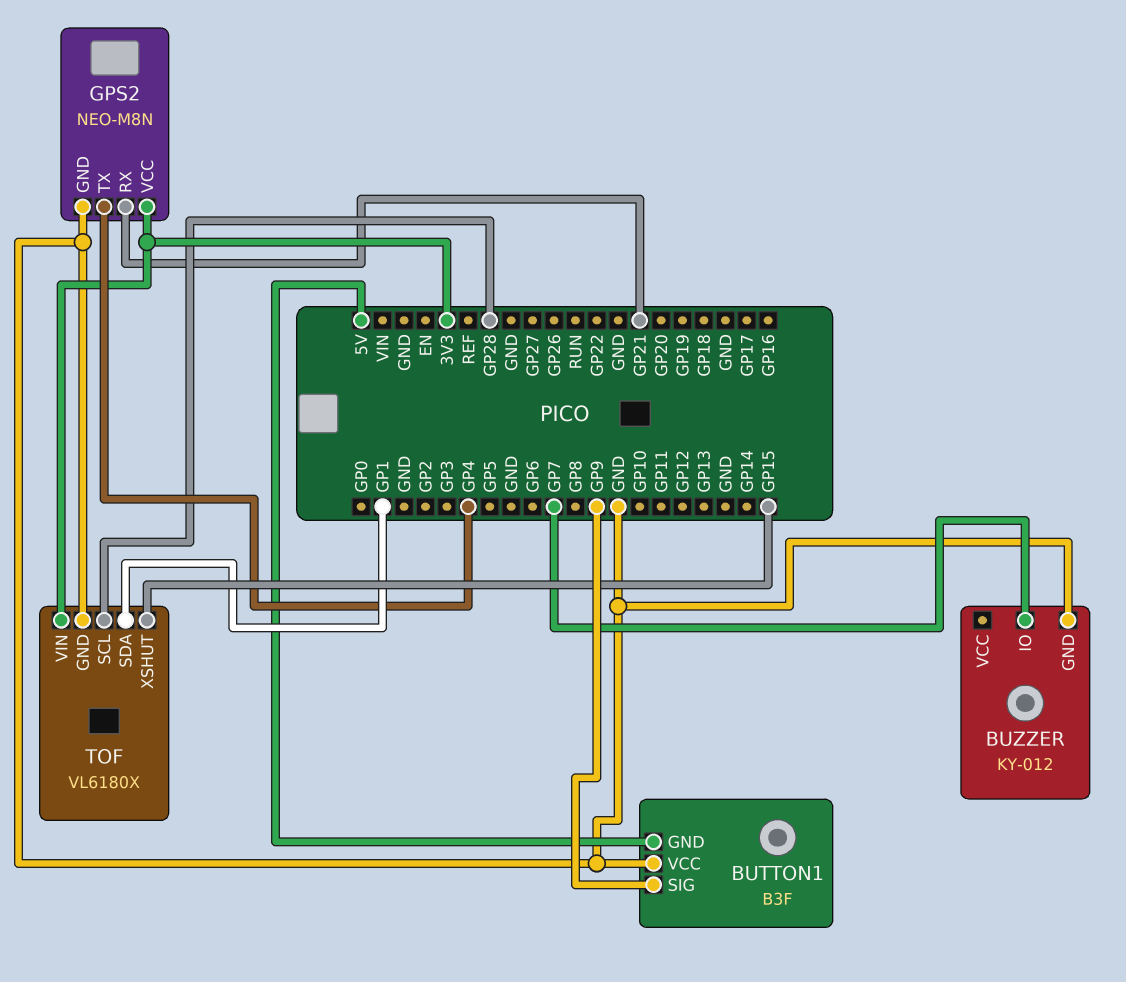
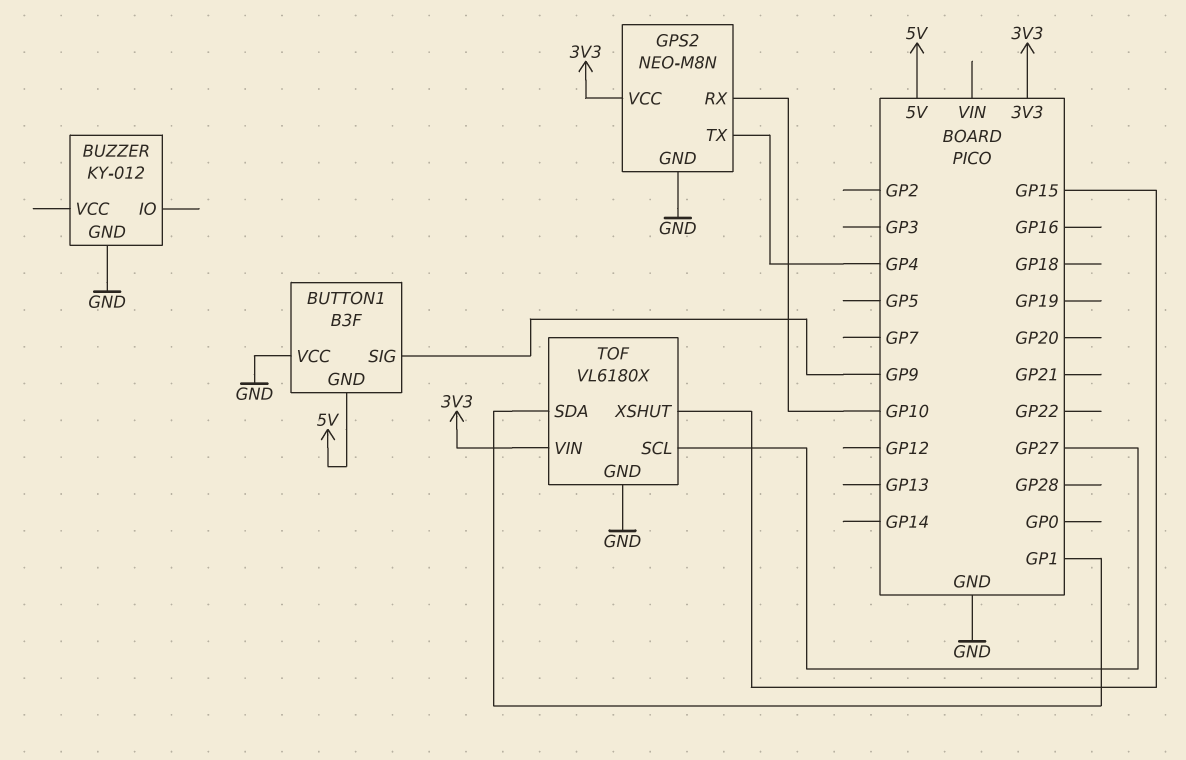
BUZZER pin IO: GP7 -> none
GPS2 pin RX: GP21 -> GP10
TOF pin SCL: GP28 -> GP27

